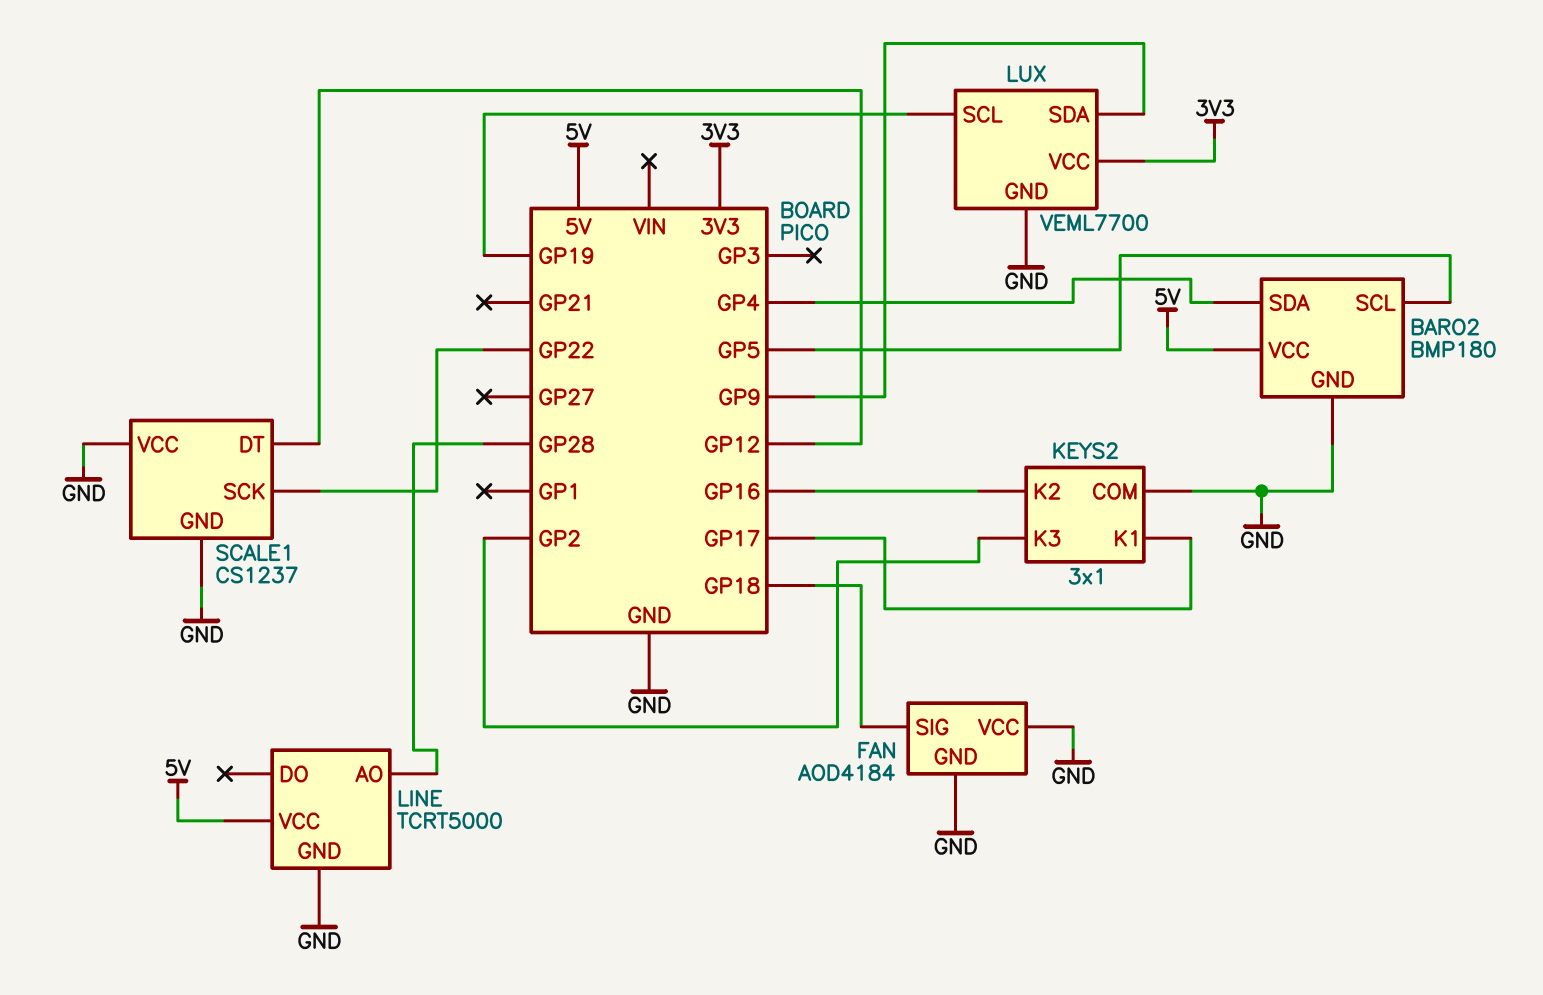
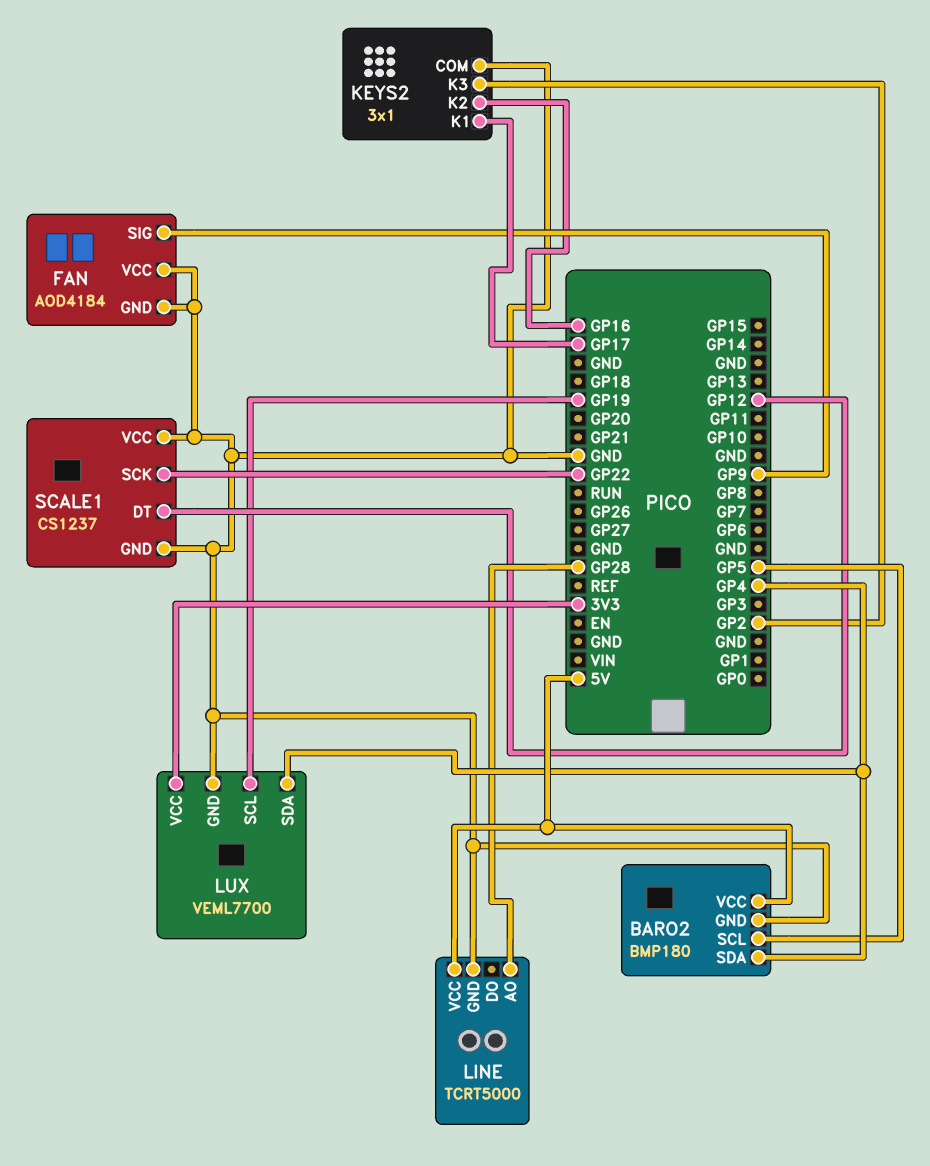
FAN pin SIG: GP18 -> GP9
LUX pin SDA: GP9 -> GP4

